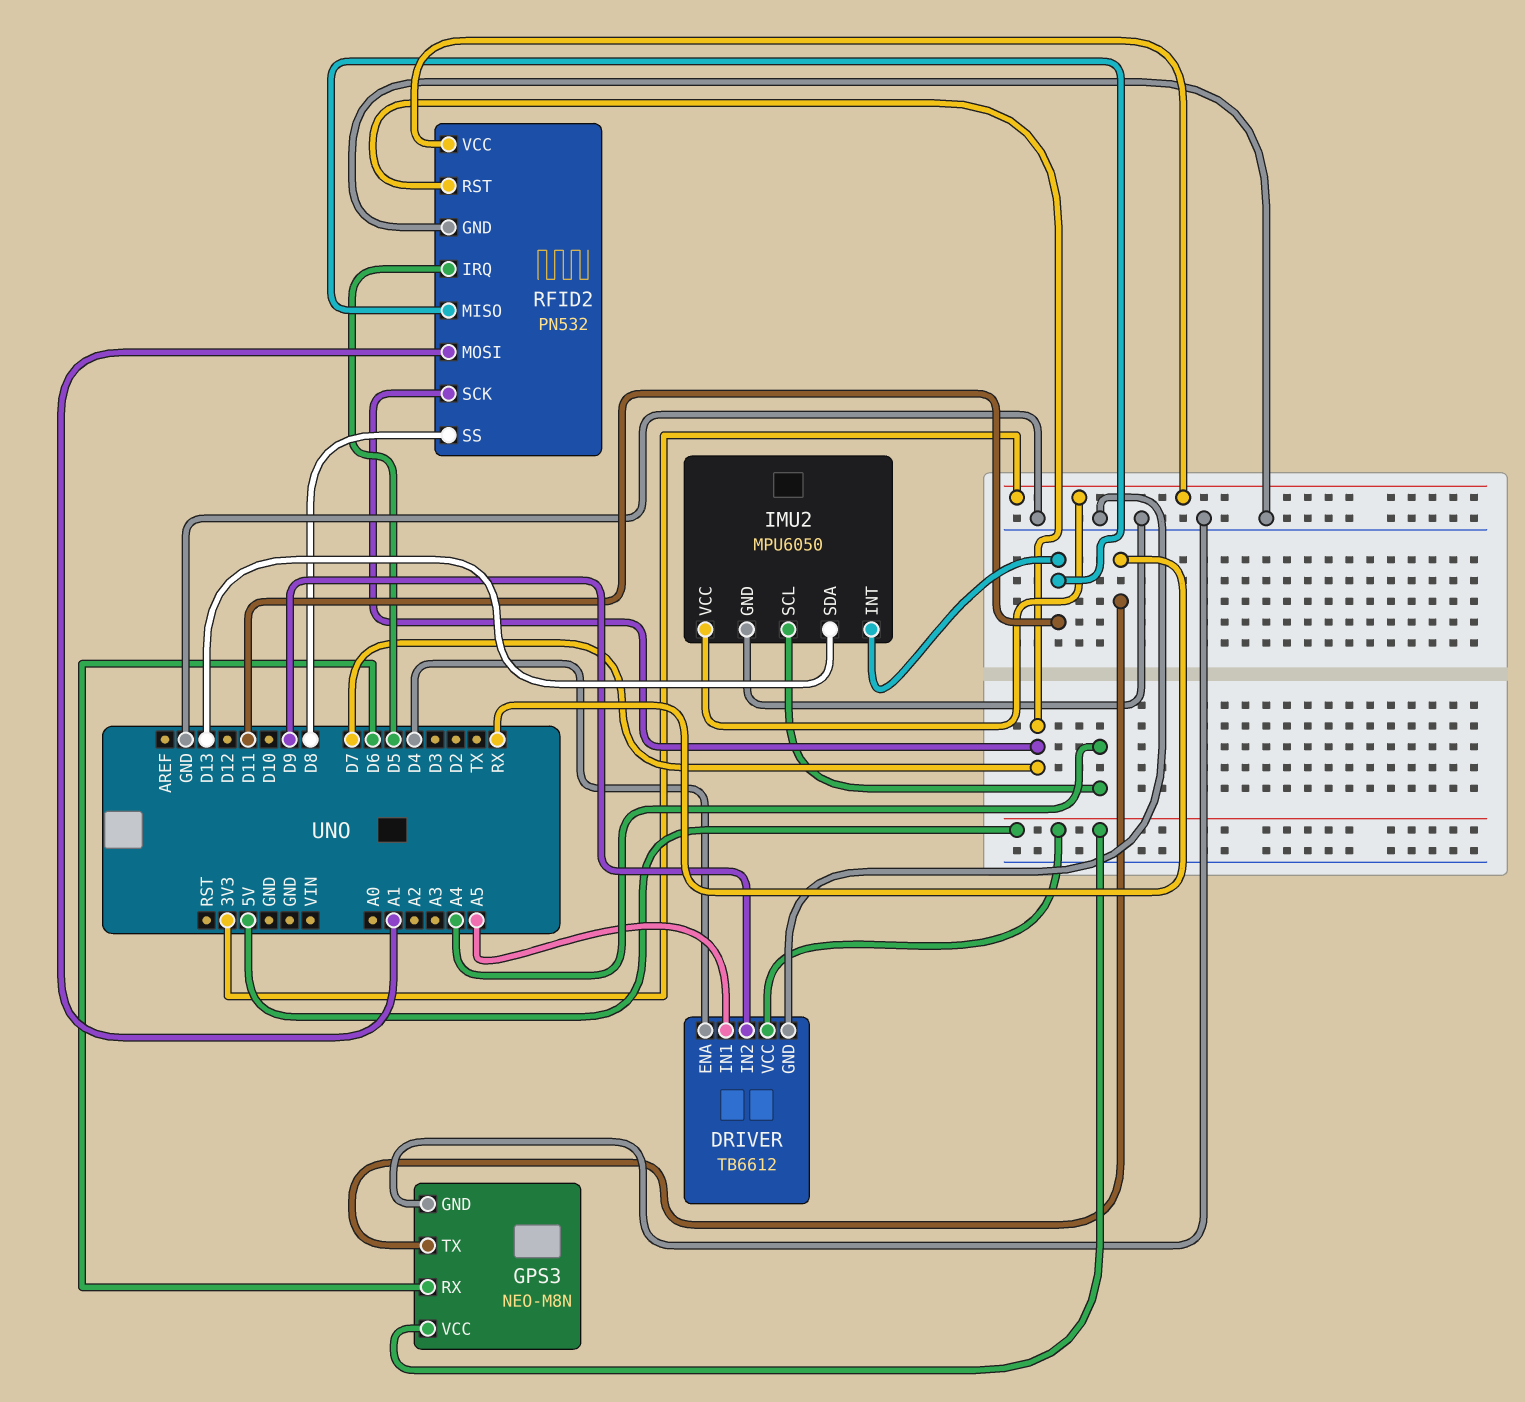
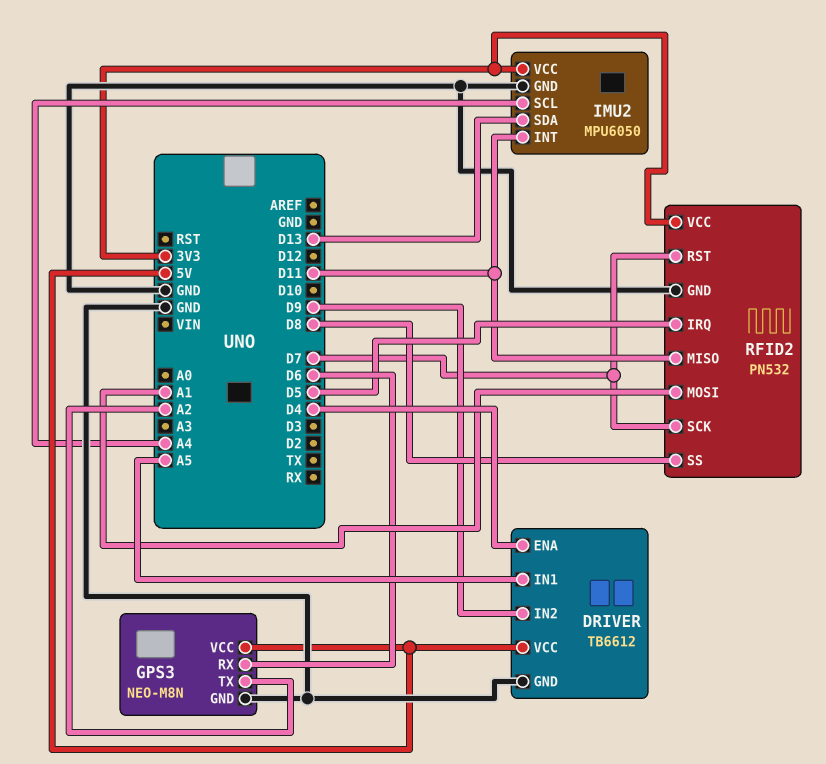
GPS3 pin TX: RX -> A2

